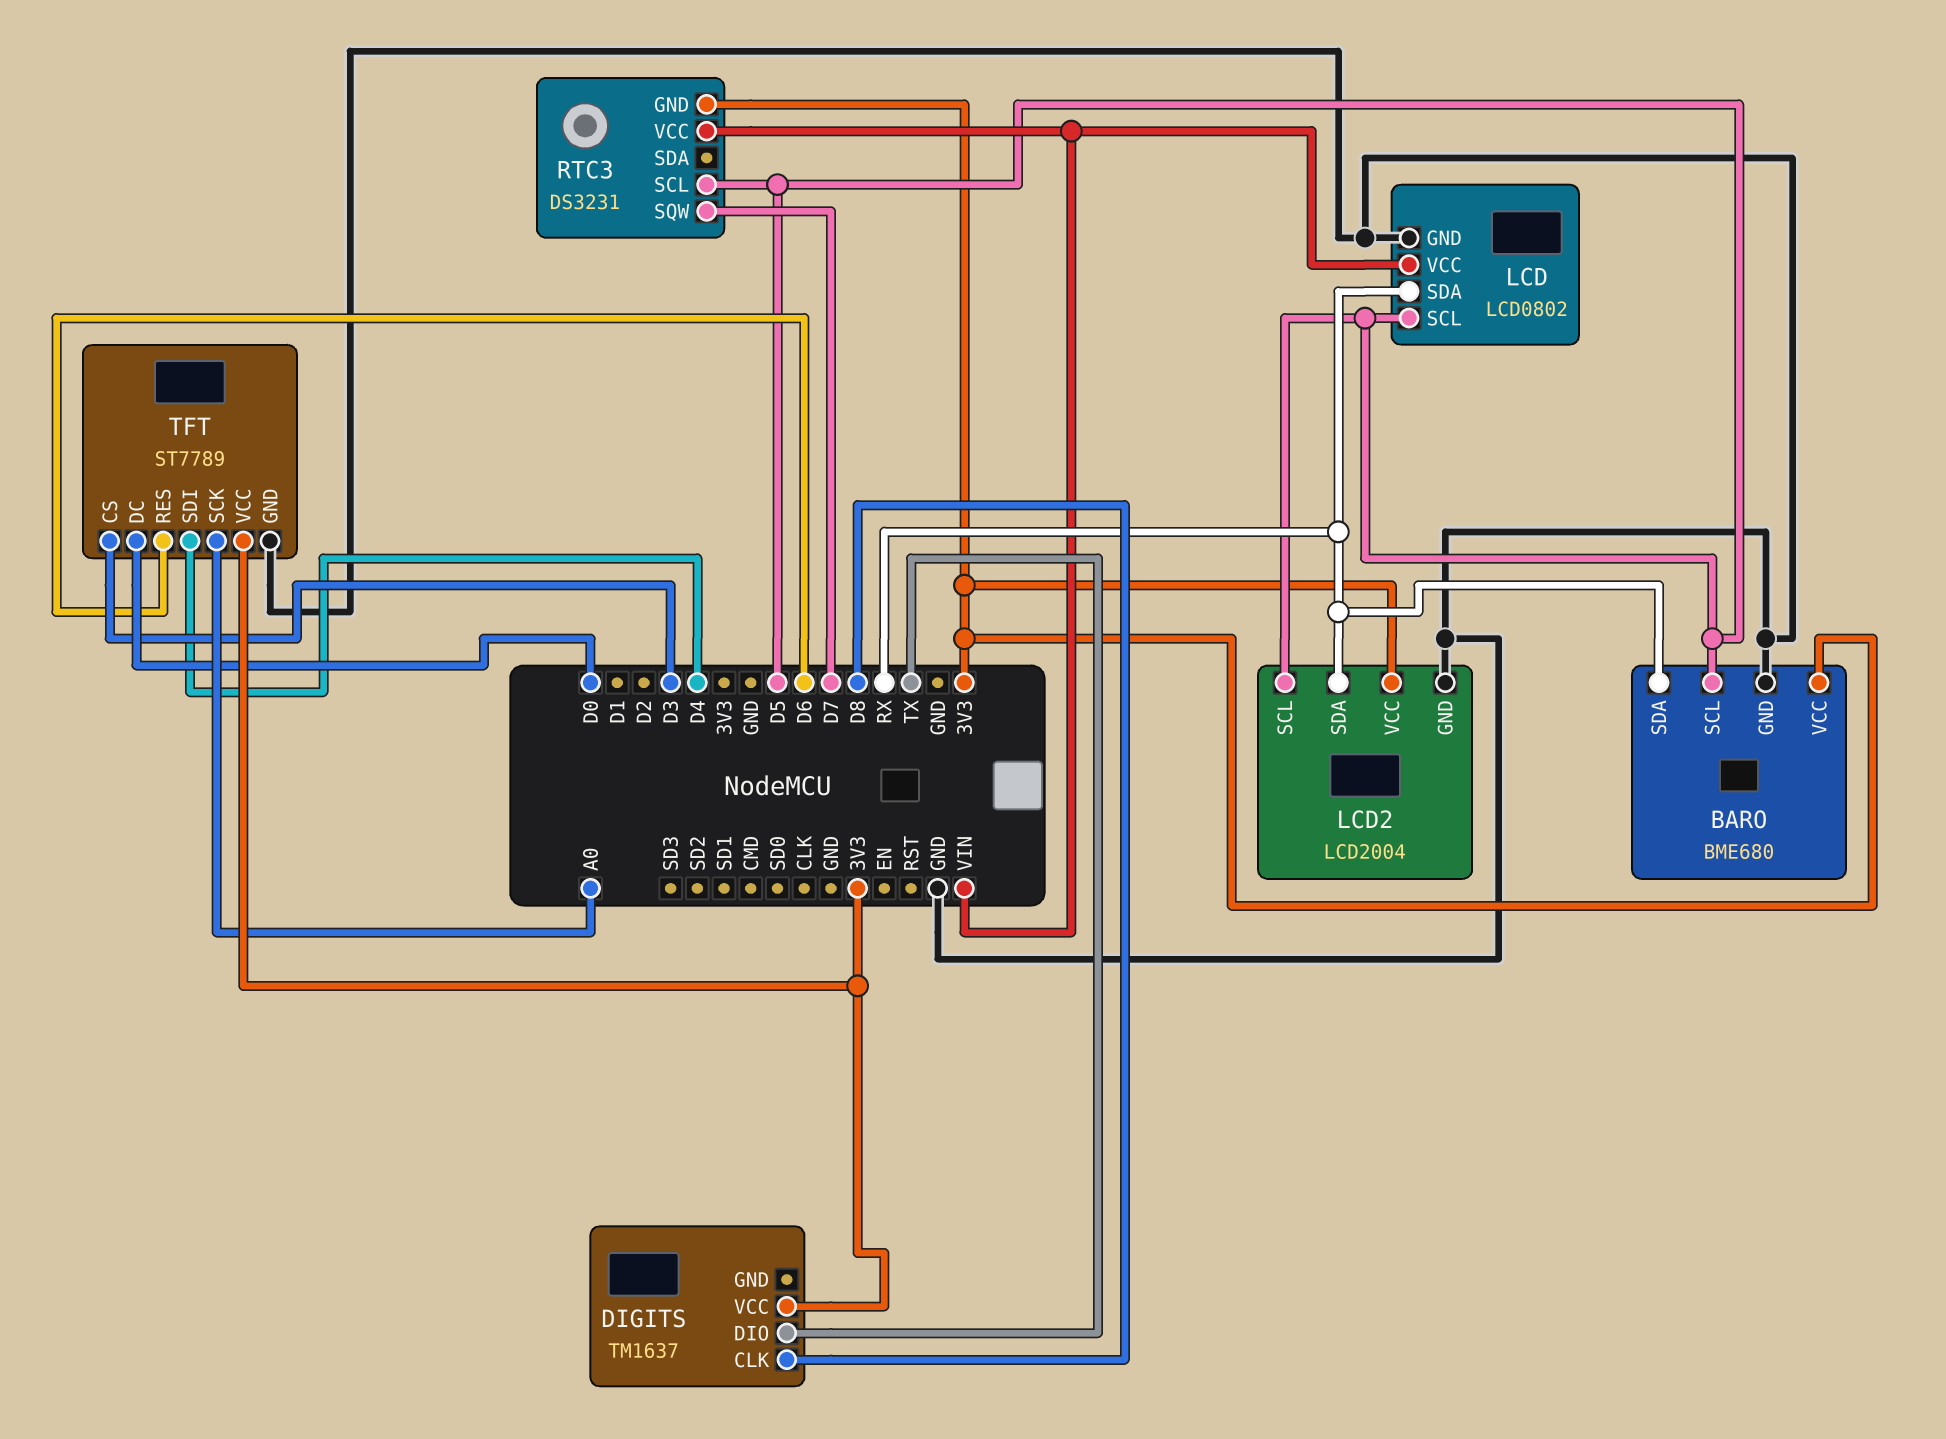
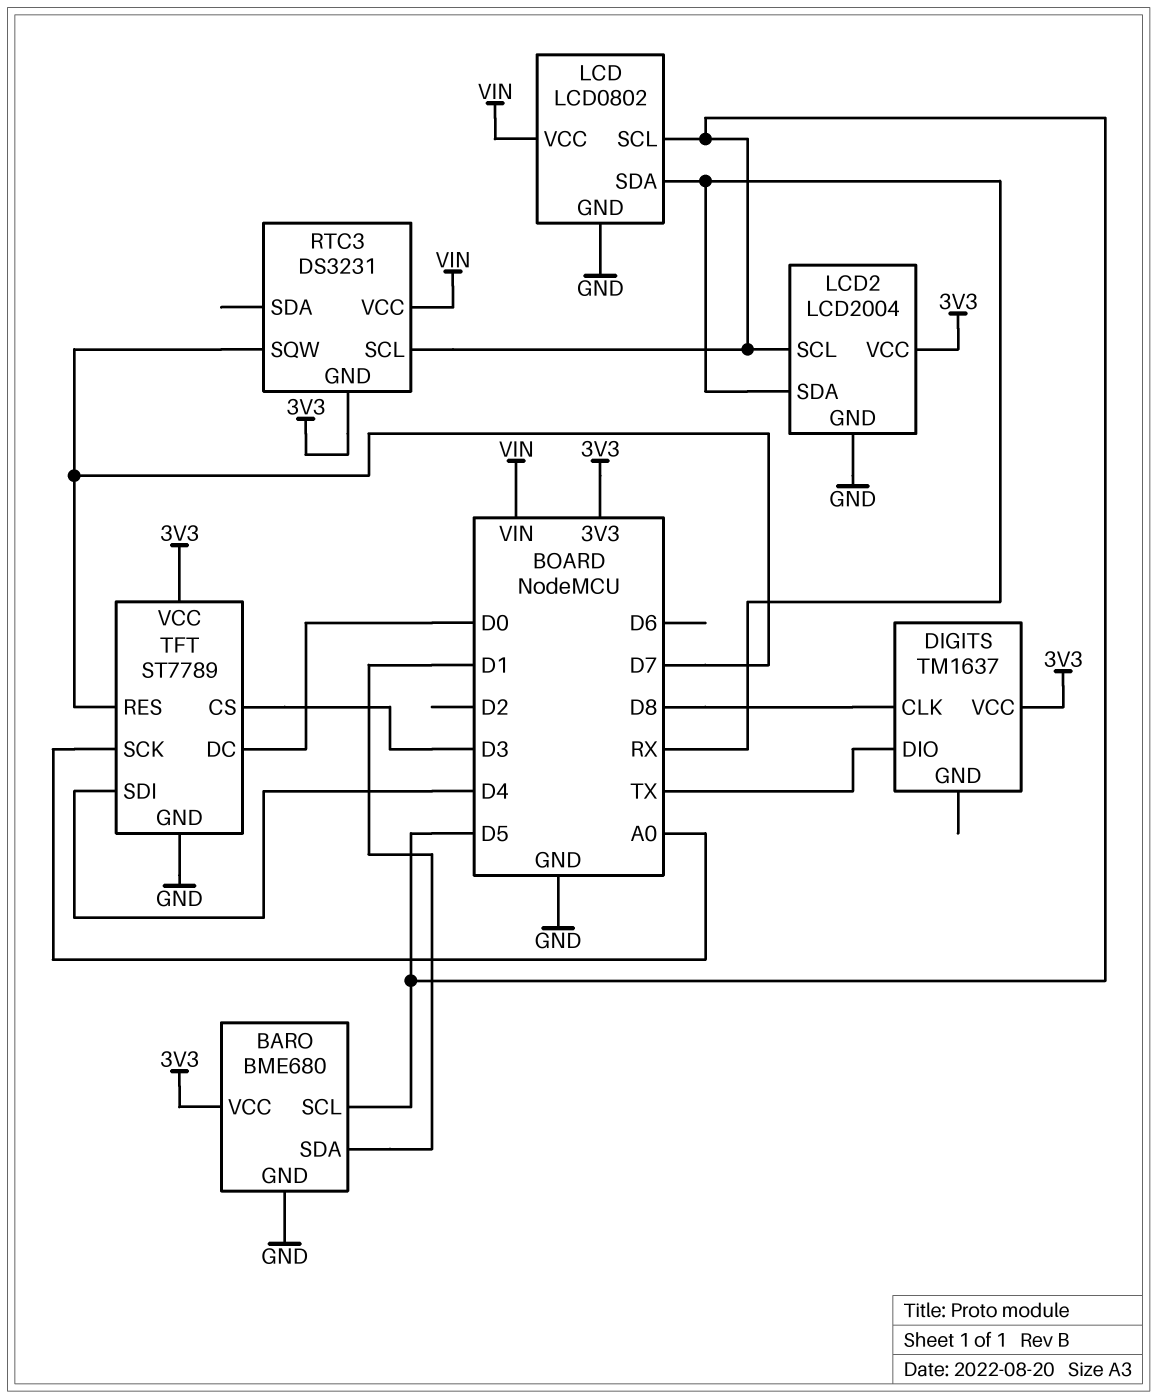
BARO pin SDA: RX -> D1
TFT pin RES: D6 -> D7

